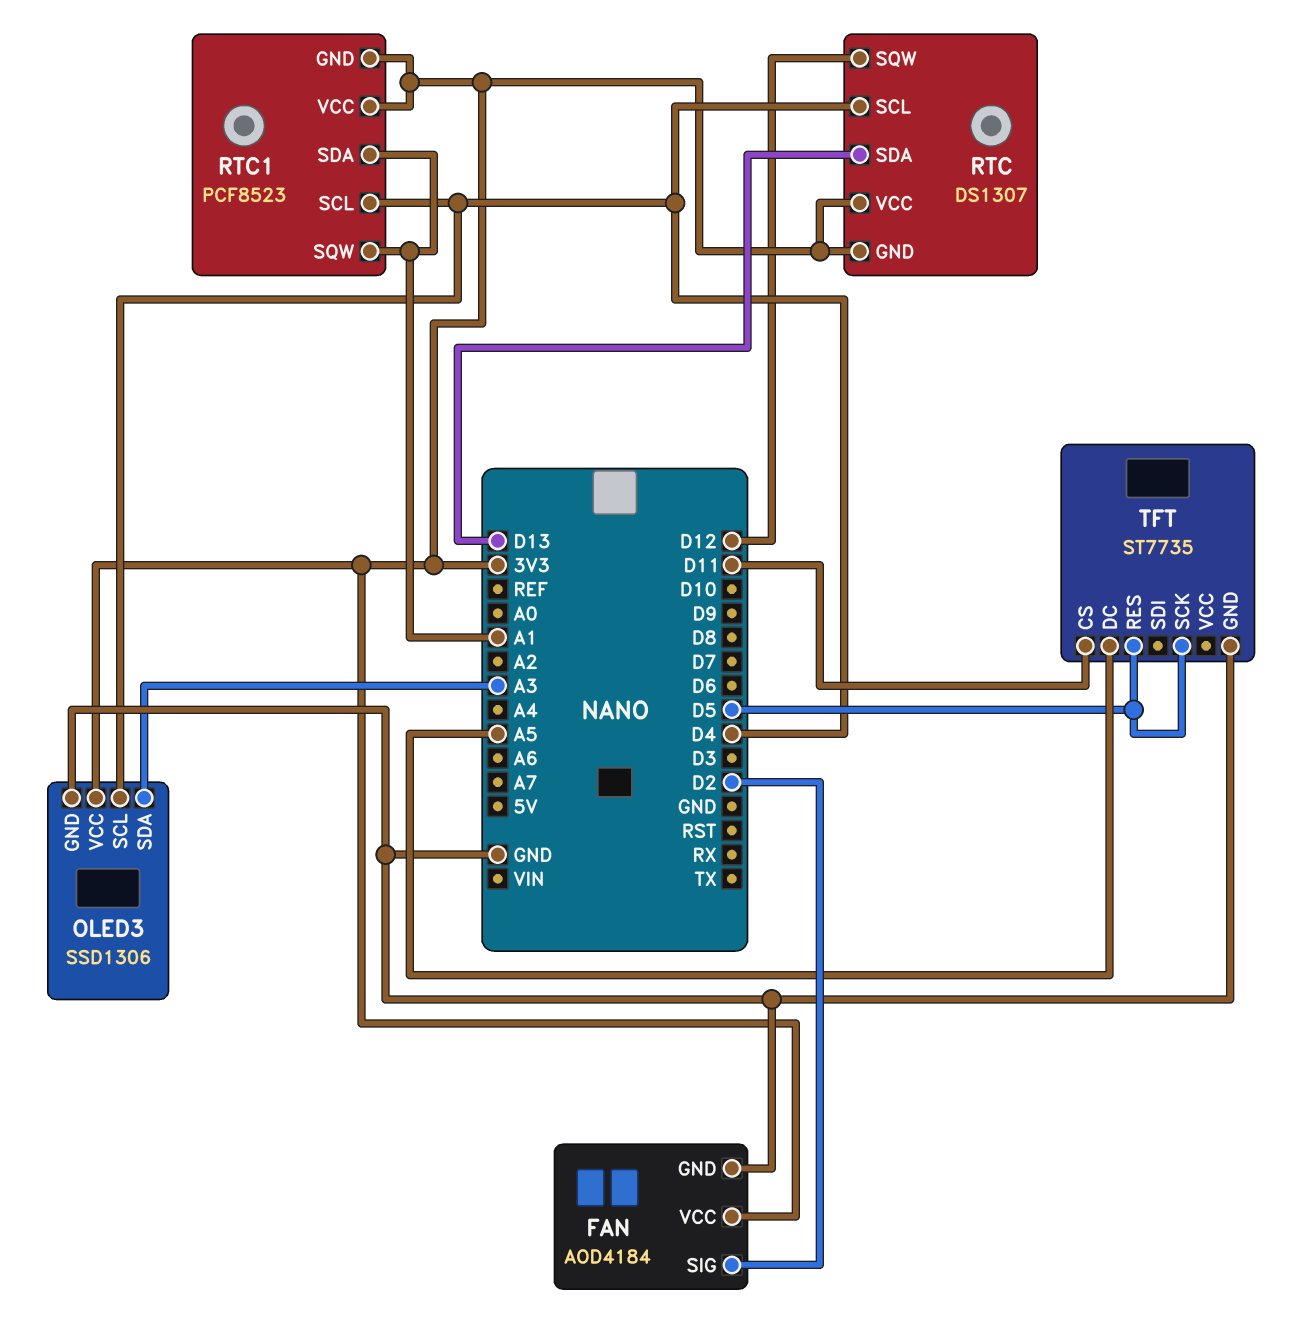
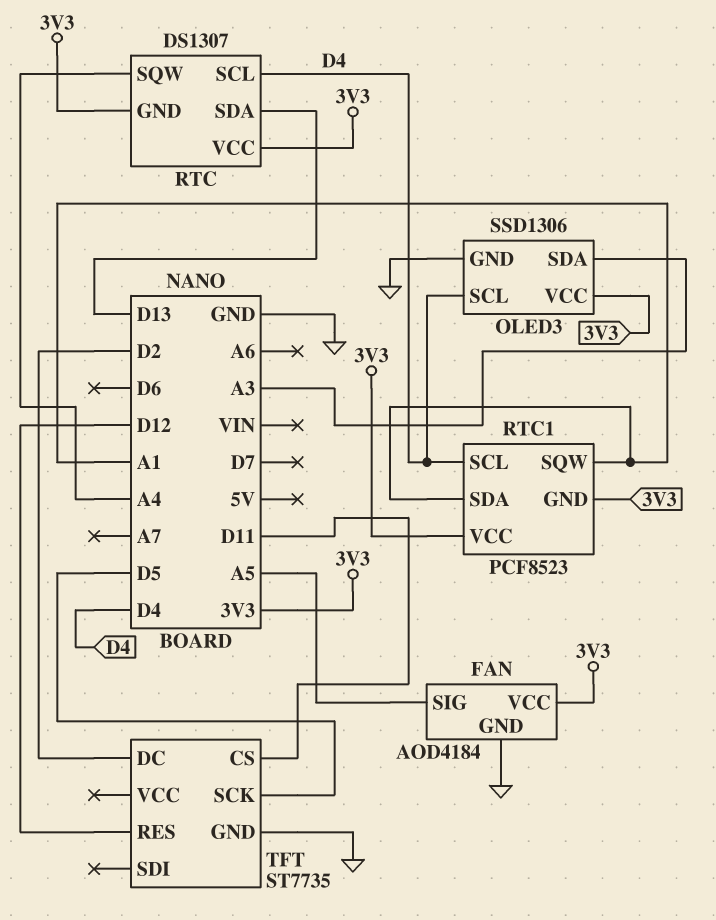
FAN pin SIG: D2 -> A5
RTC pin SQW: D12 -> A4
TFT pin DC: A5 -> D2
TFT pin RES: D5 -> D12

